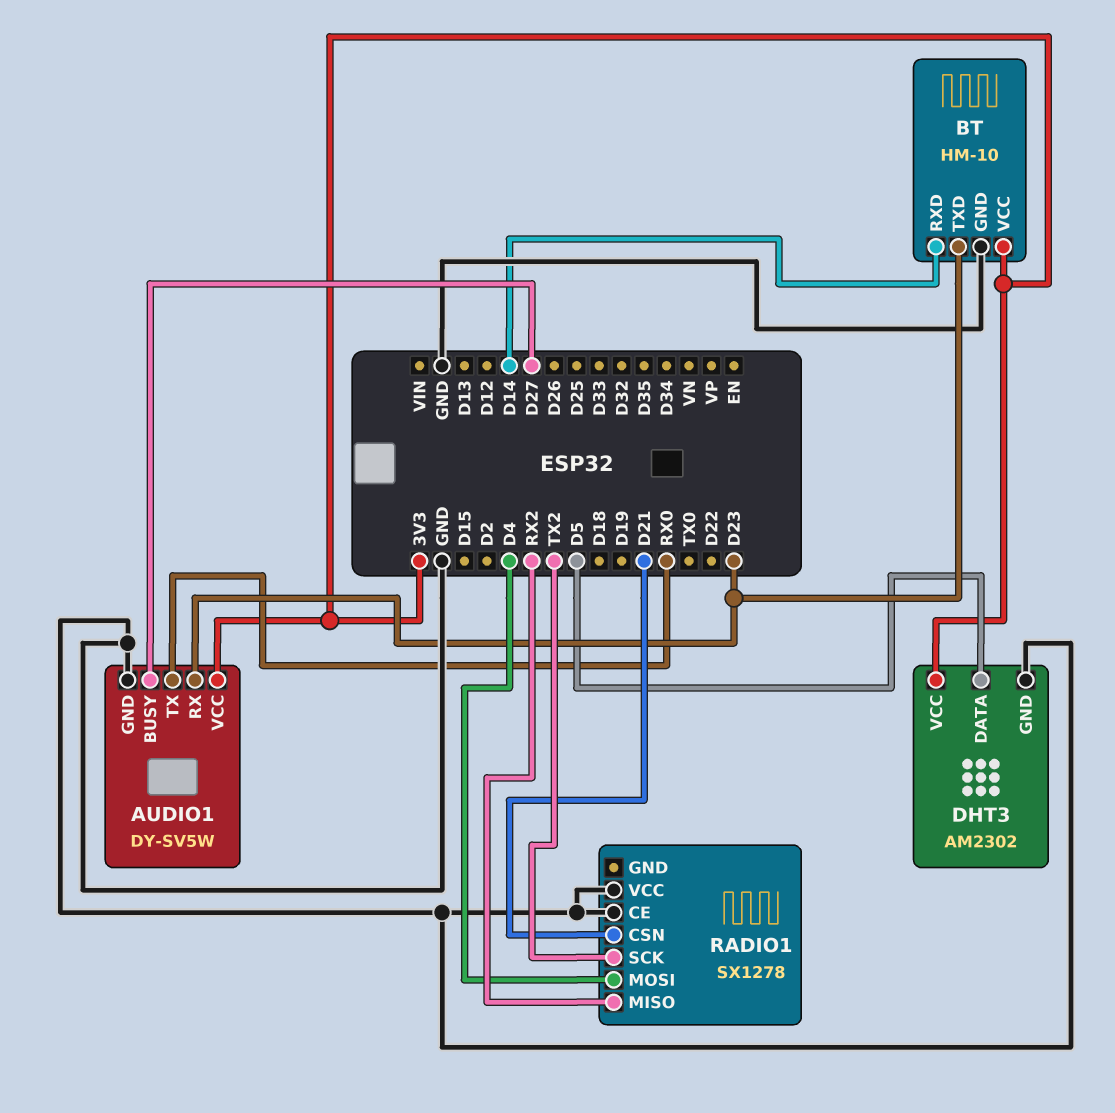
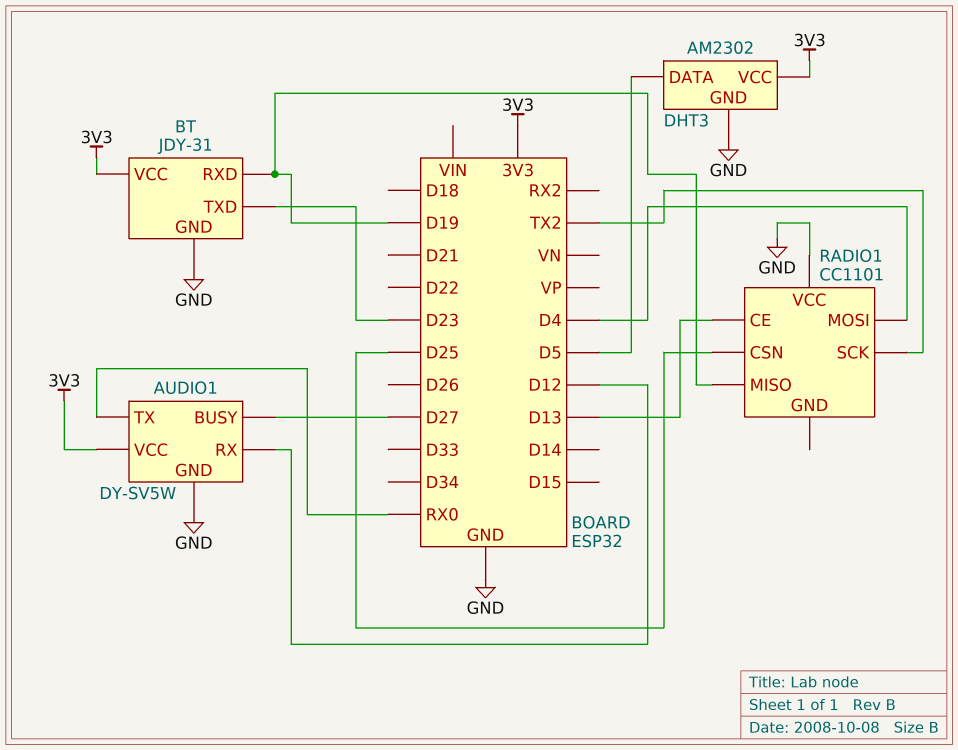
AUDIO1 pin RX: D23 -> D12
BT: HM-10 -> JDY-31
BT pin RXD: D14 -> D19
RADIO1: SX1278 -> CC1101
RADIO1 pin CE: GND -> D13
RADIO1 pin CSN: D21 -> D25
RADIO1 pin MISO: RX2 -> D19

